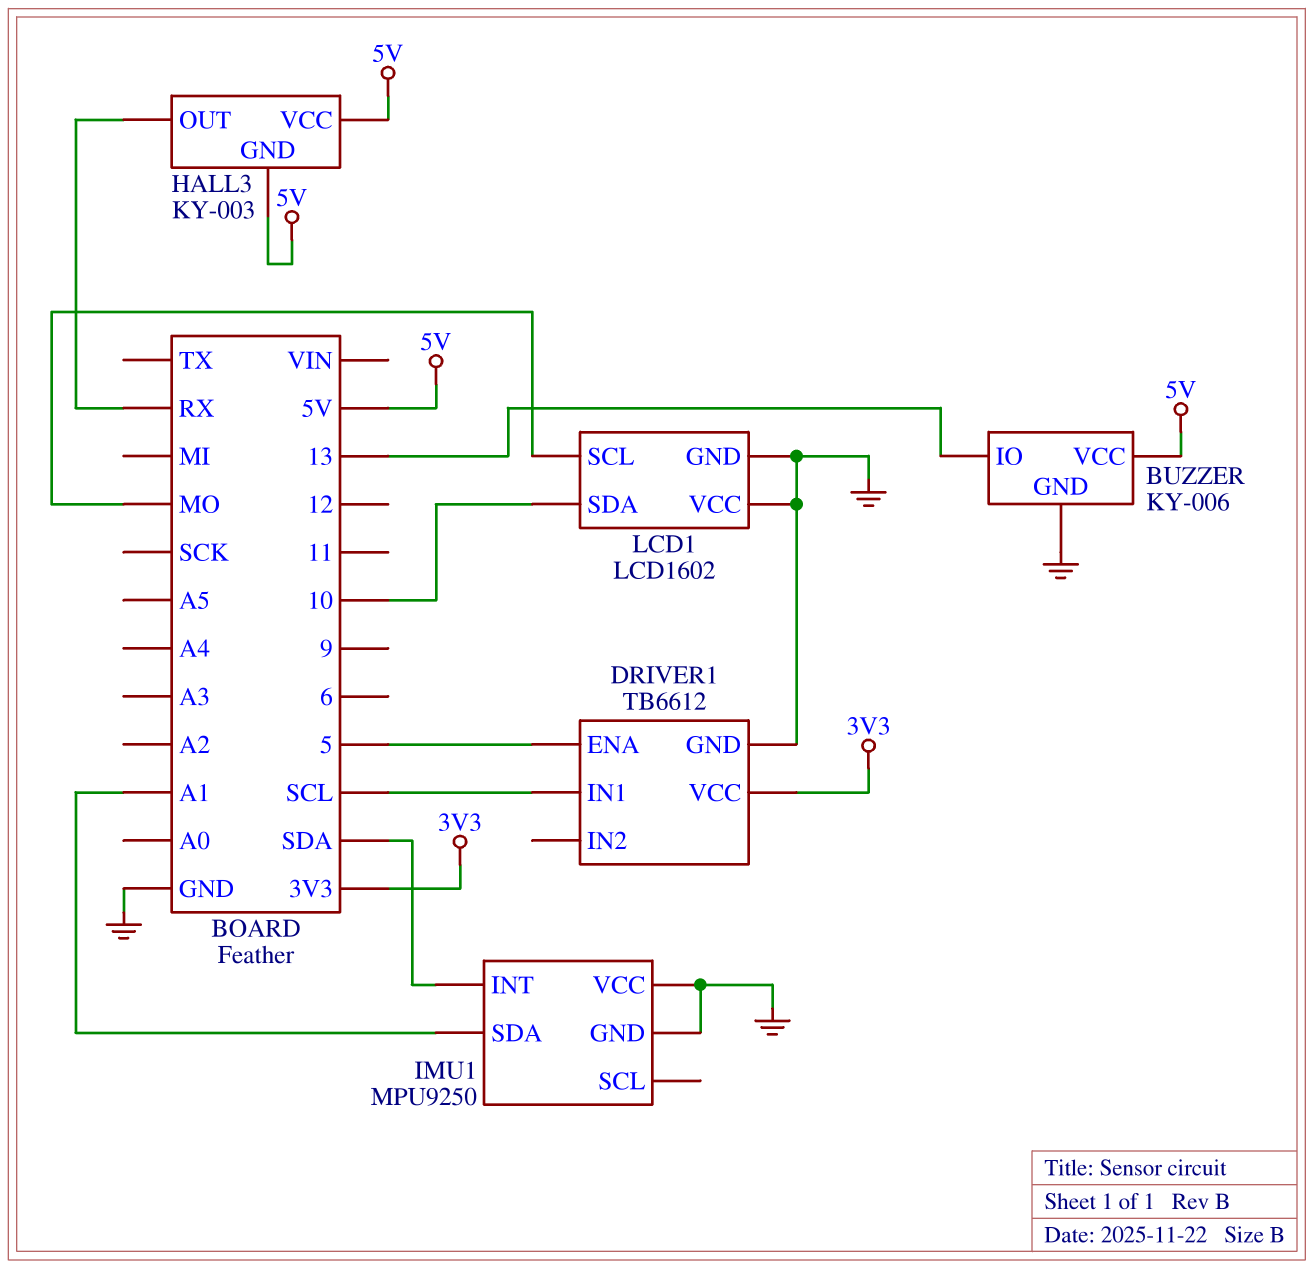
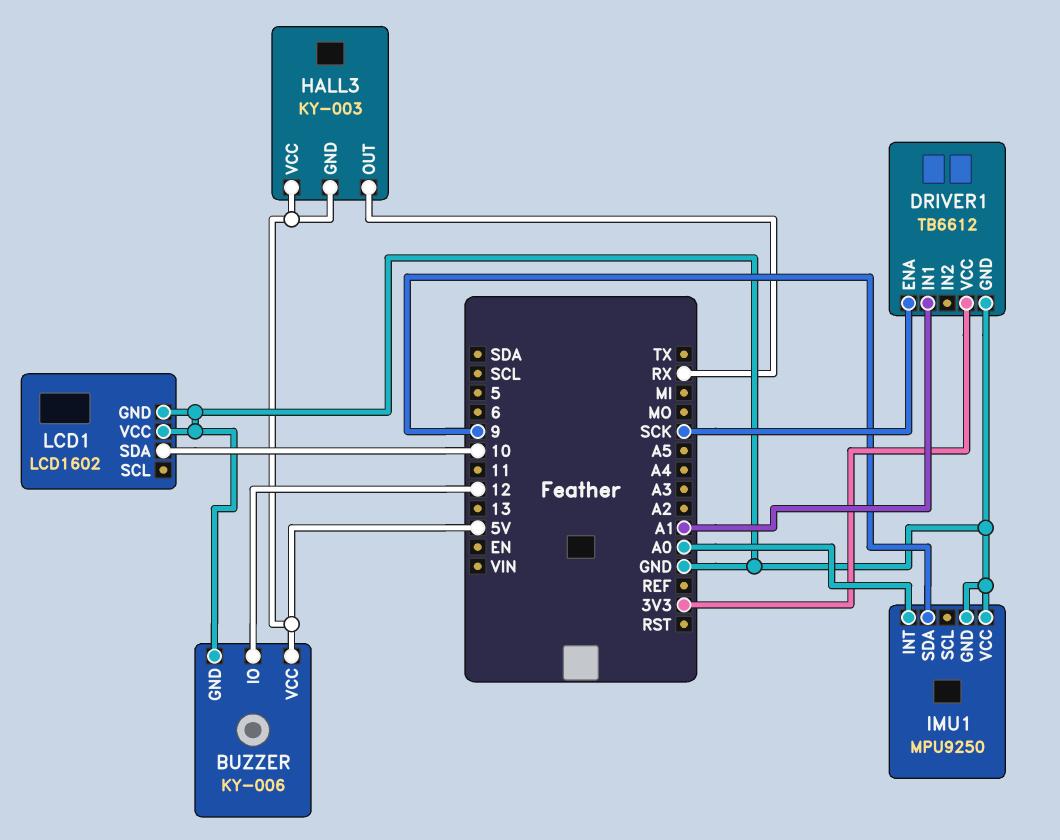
BUZZER pin IO: 13 -> 12
DRIVER1 pin ENA: 5 -> SCK
DRIVER1 pin IN1: SCL -> A1
IMU1 pin INT: SDA -> A0
IMU1 pin SDA: A1 -> 9
LCD1 pin SCL: MO -> none

